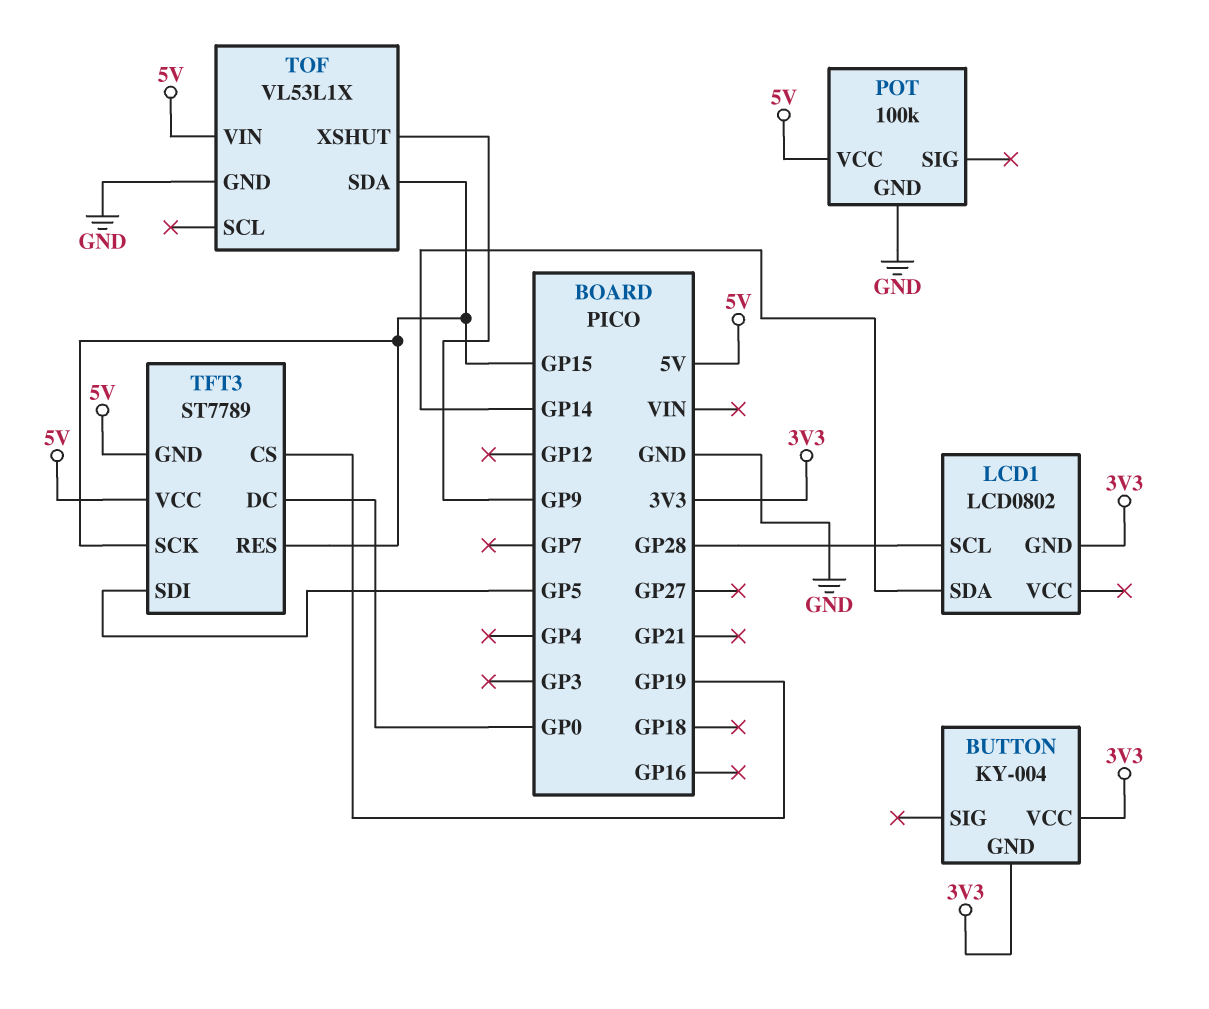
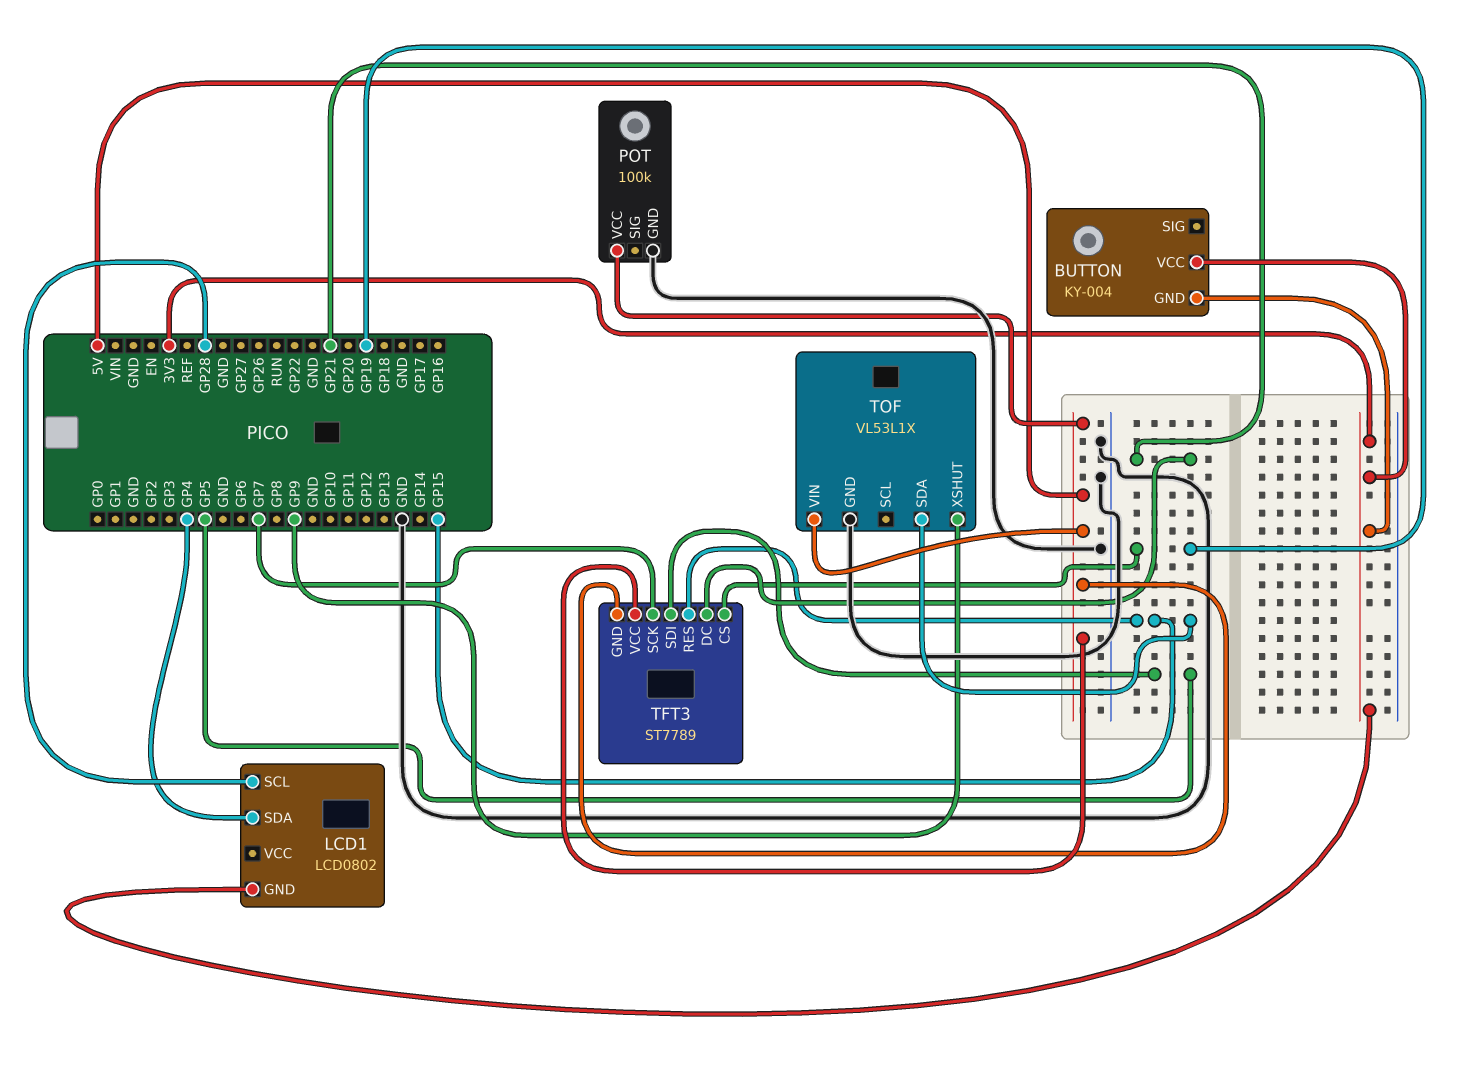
LCD1 pin SDA: GP14 -> GP4
TFT3 pin DC: GP0 -> GP21
TFT3 pin SCK: GP15 -> GP7

